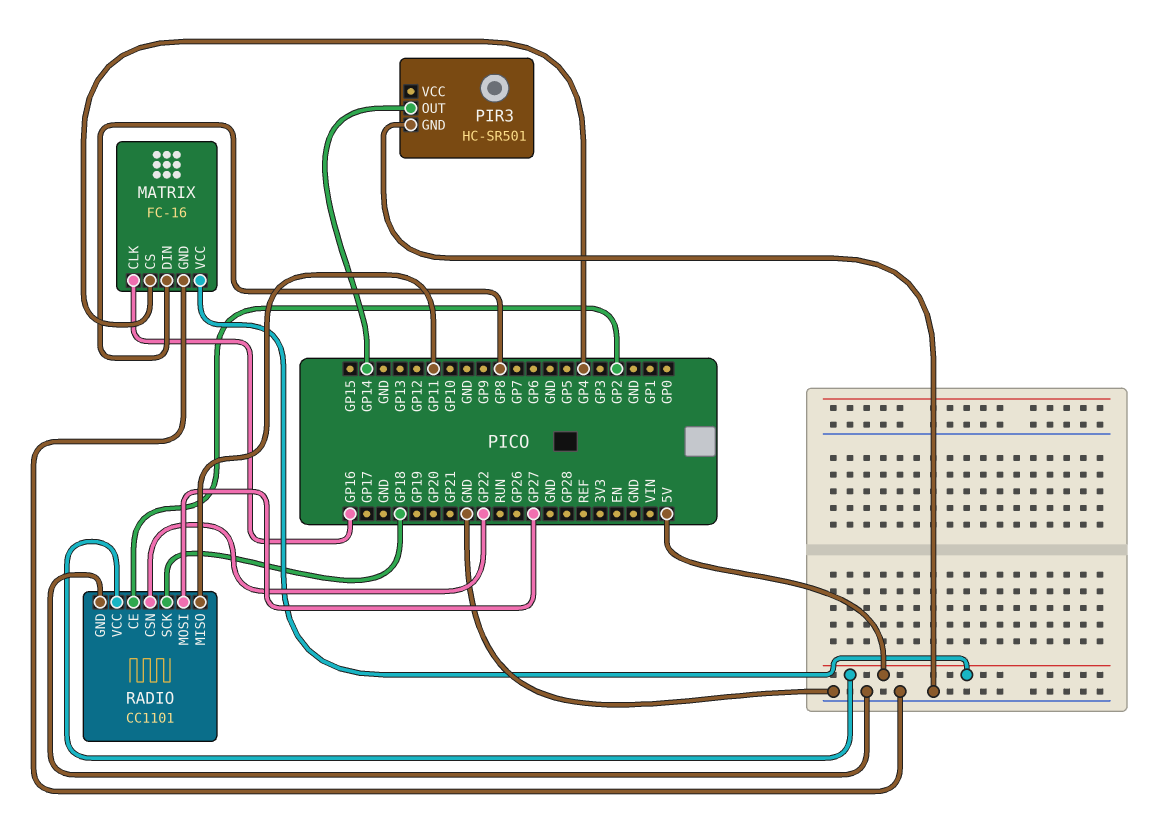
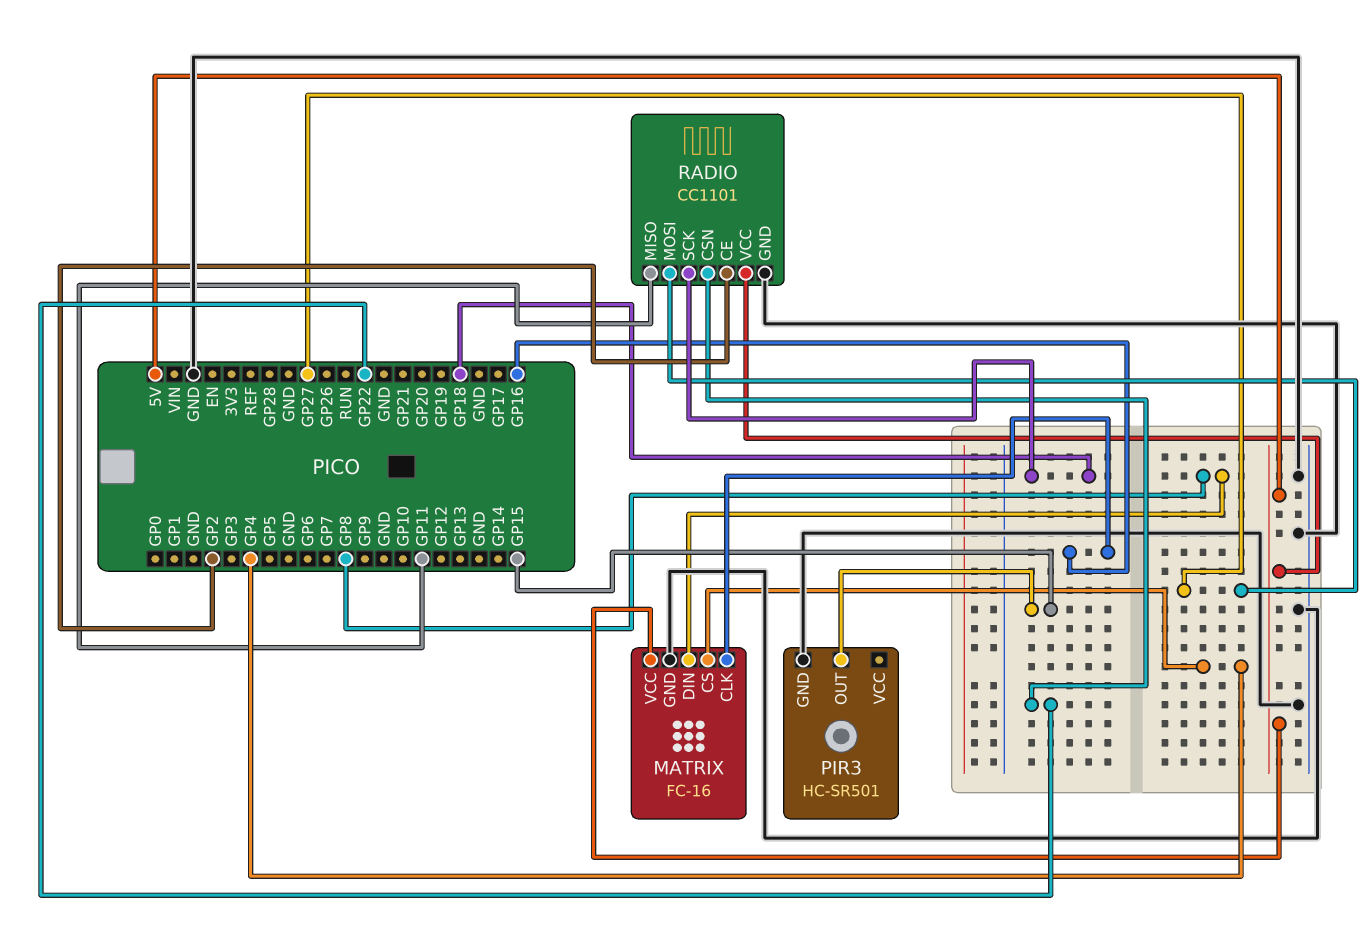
PIR3 pin OUT: GP14 -> GP15

